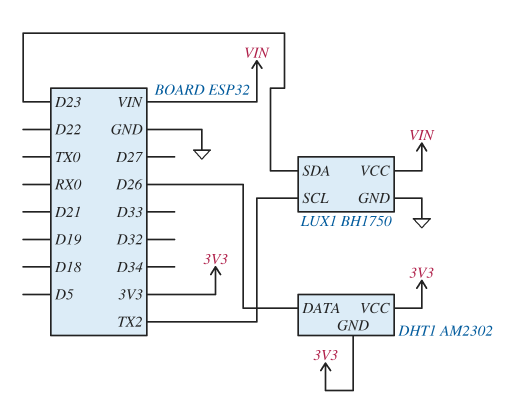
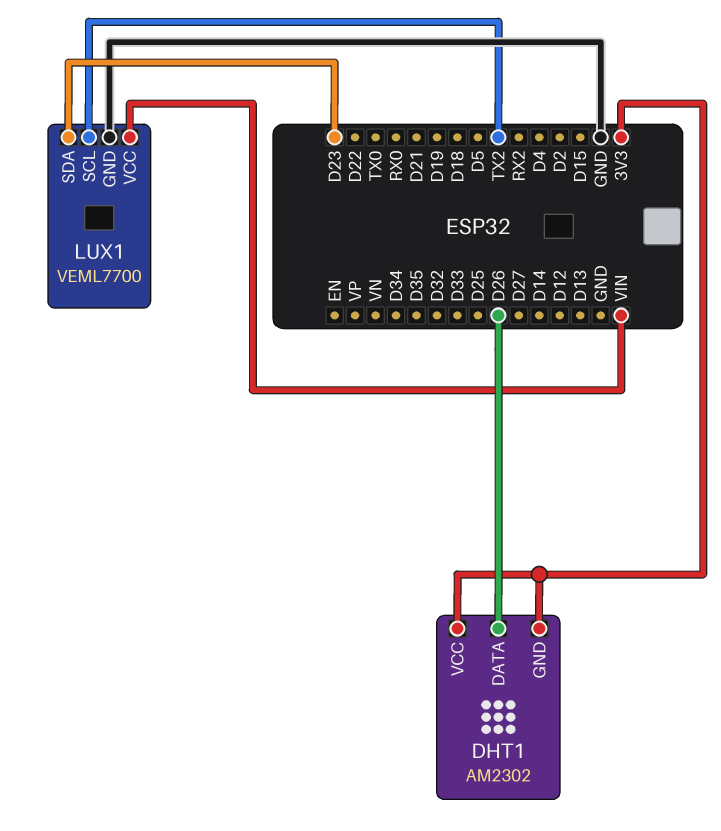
LUX1: BH1750 -> VEML7700

